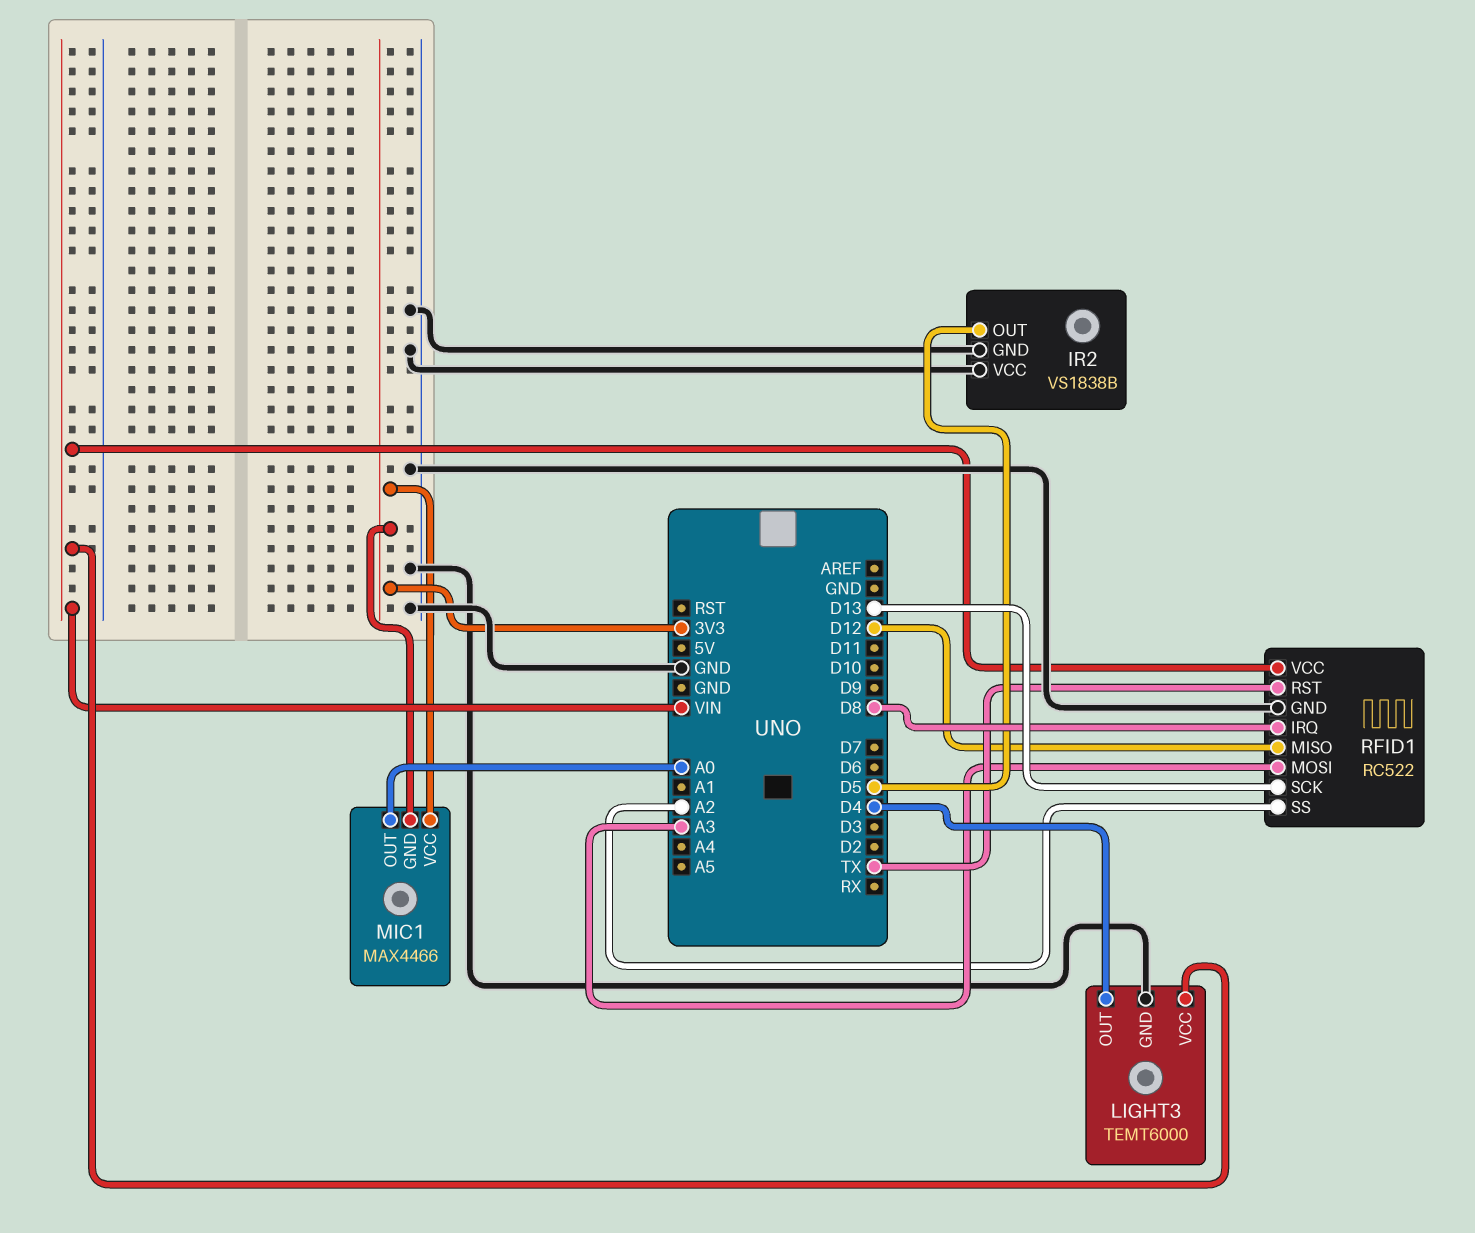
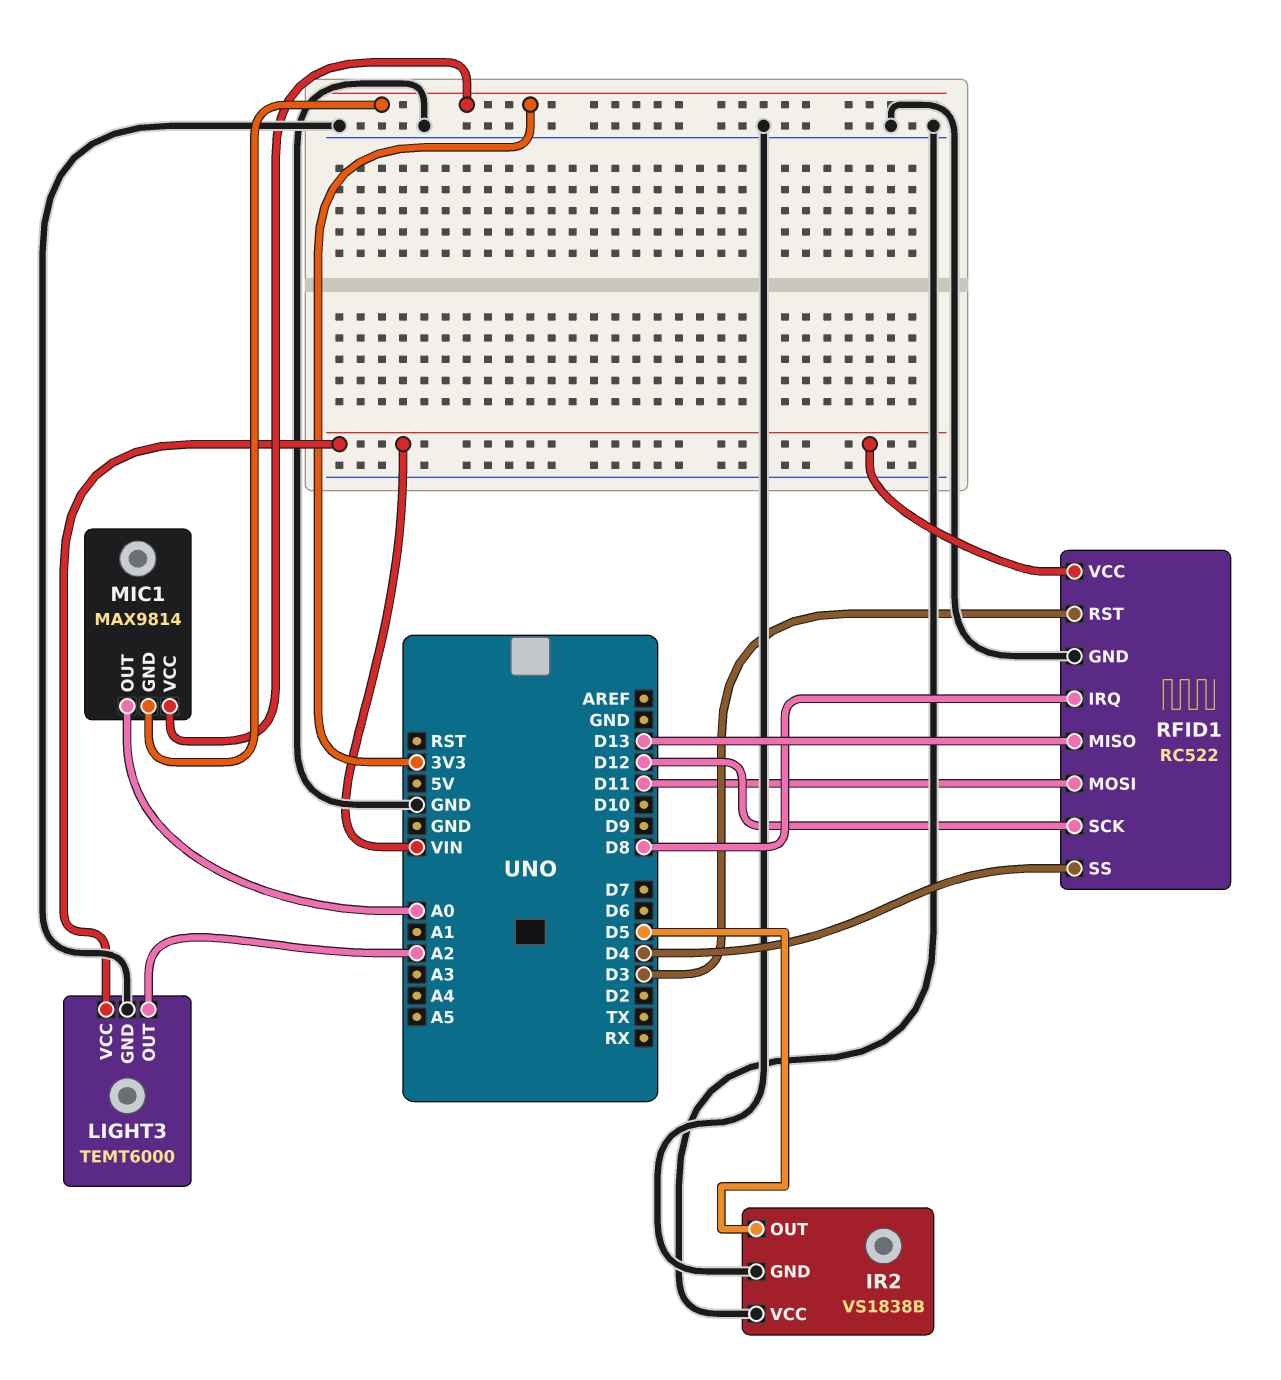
LIGHT3 pin OUT: D4 -> A2
MIC1: MAX4466 -> MAX9814
RFID1 pin MISO: D12 -> D13
RFID1 pin MOSI: A3 -> D11
RFID1 pin RST: TX -> D3
RFID1 pin SCK: D13 -> D12
RFID1 pin SS: A2 -> D4

